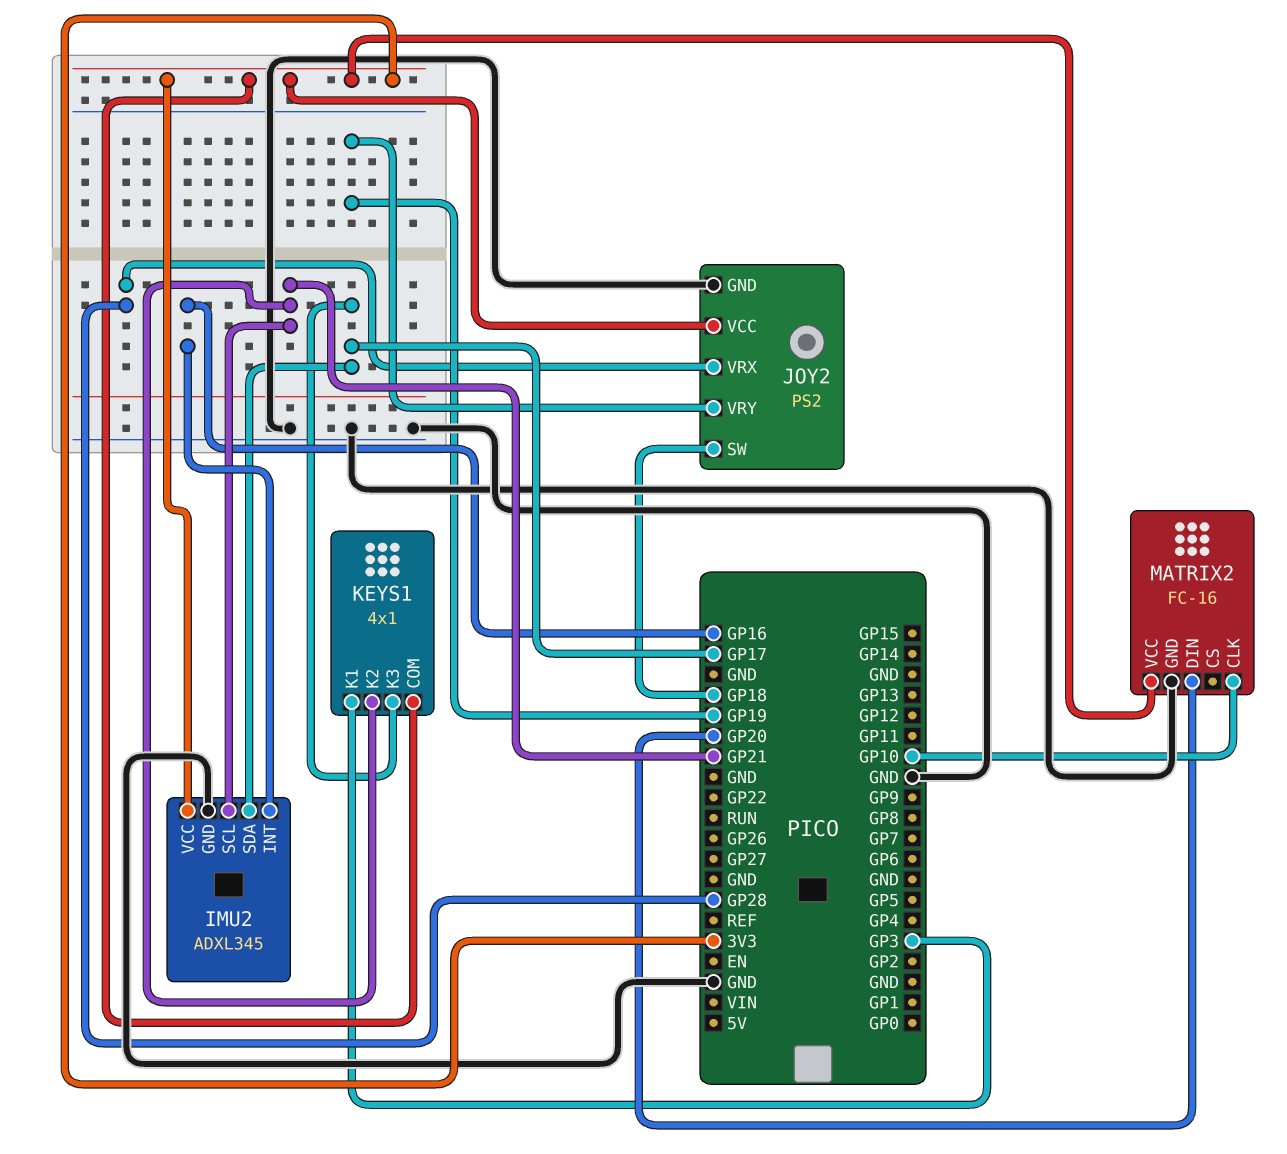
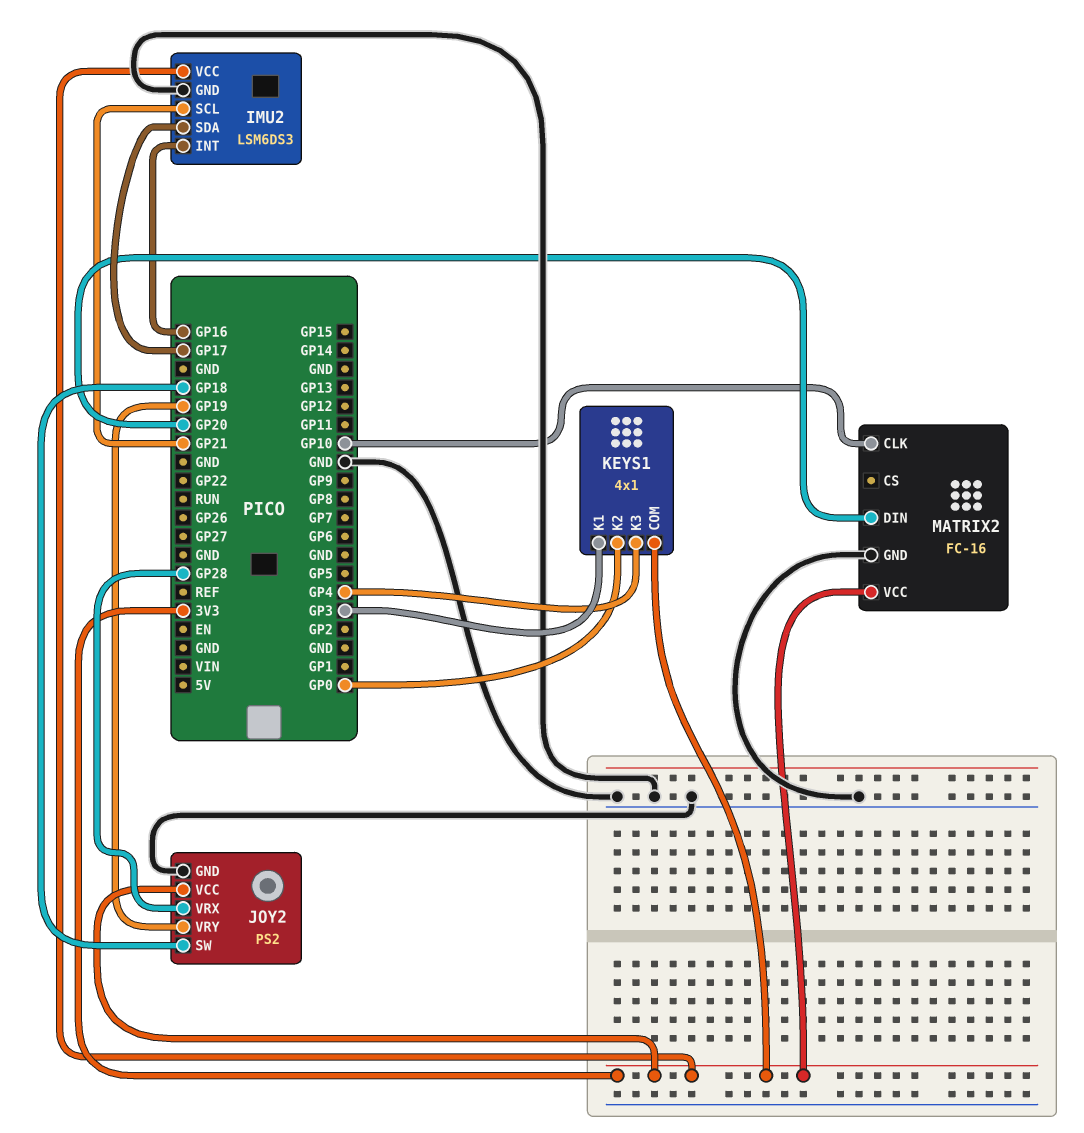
IMU2: ADXL345 -> LSM6DS3
KEYS1 pin K2: GP21 -> GP0
KEYS1 pin K3: GP17 -> GP4

